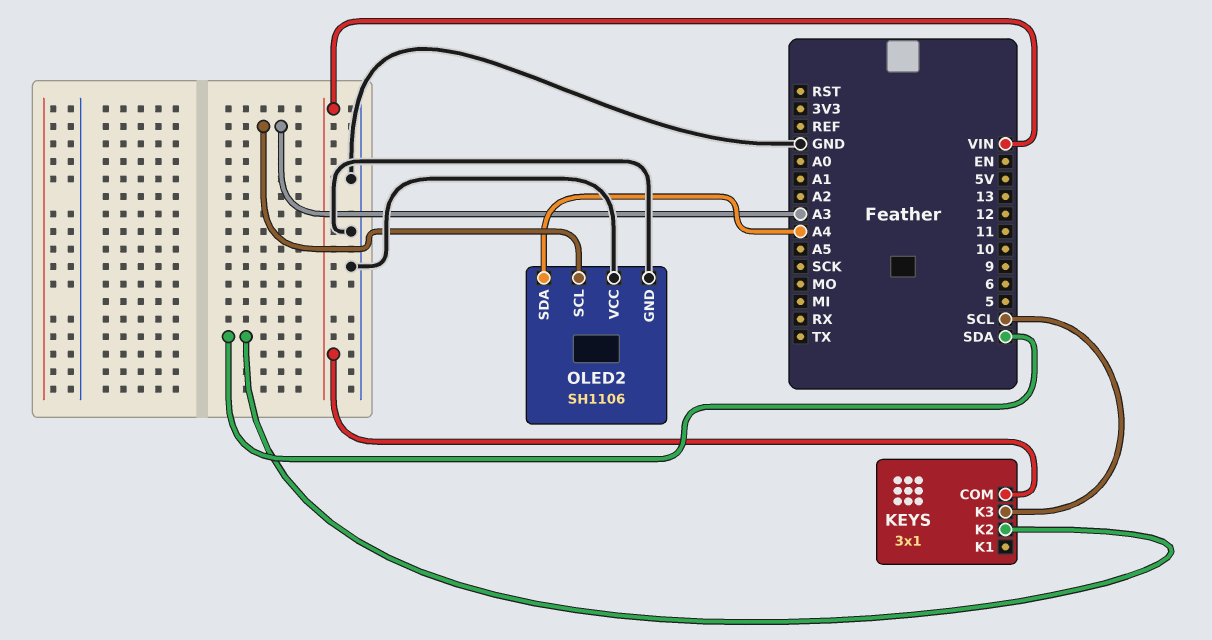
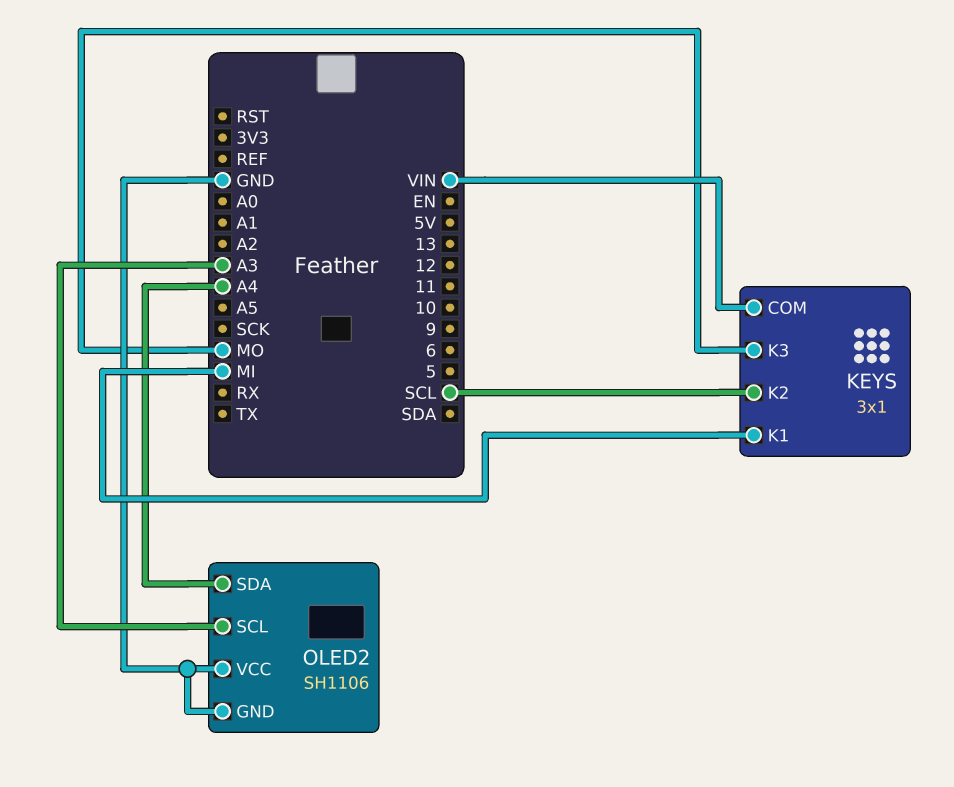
KEYS pin K1: none -> MI
KEYS pin K2: SDA -> SCL
KEYS pin K3: SCL -> MO

